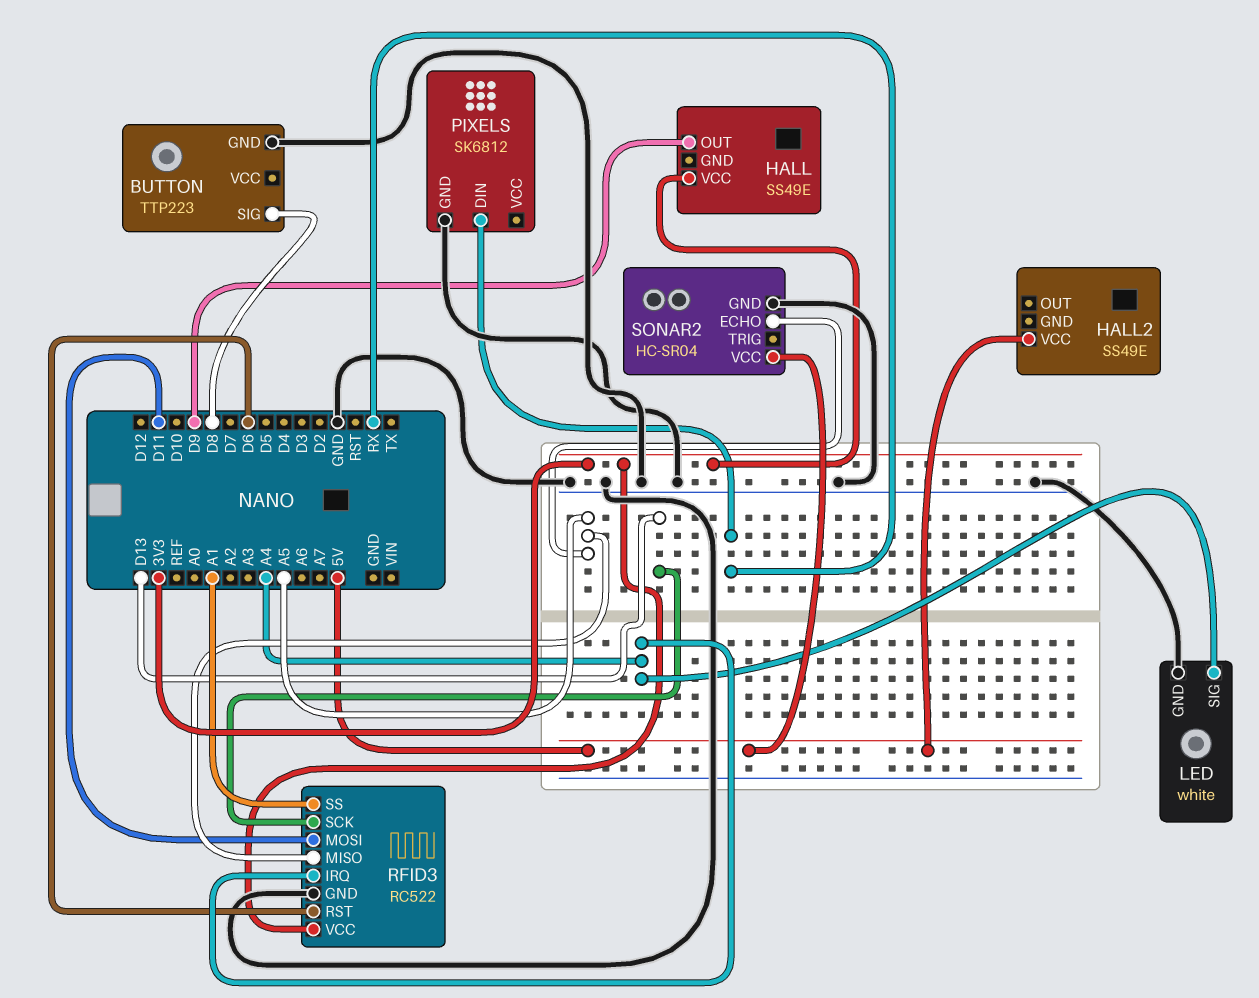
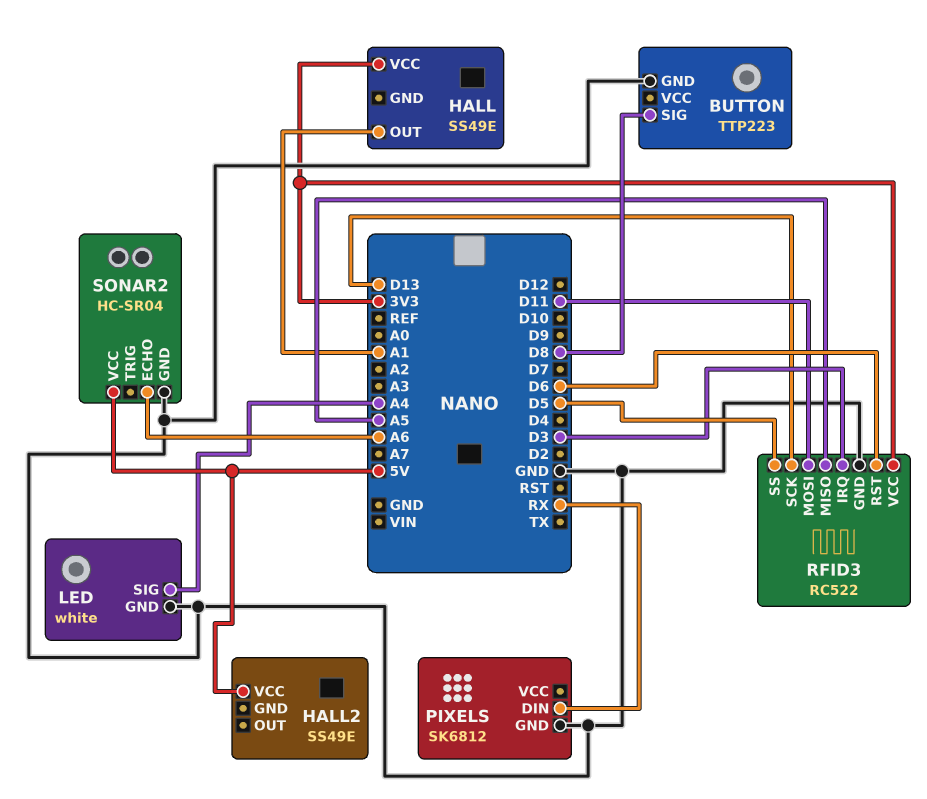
HALL pin OUT: D9 -> A1
RFID3 pin IRQ: A4 -> D3
RFID3 pin SS: A1 -> D5
SONAR2 pin ECHO: A5 -> A6

